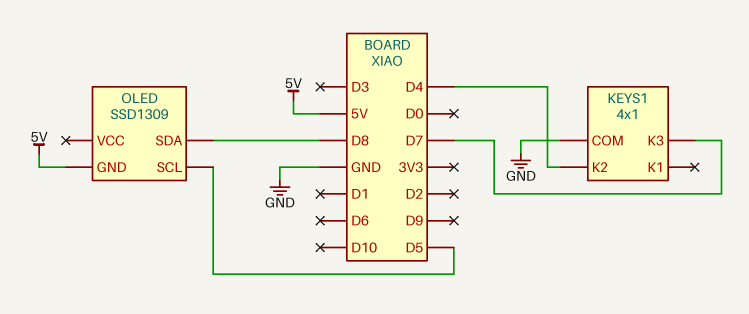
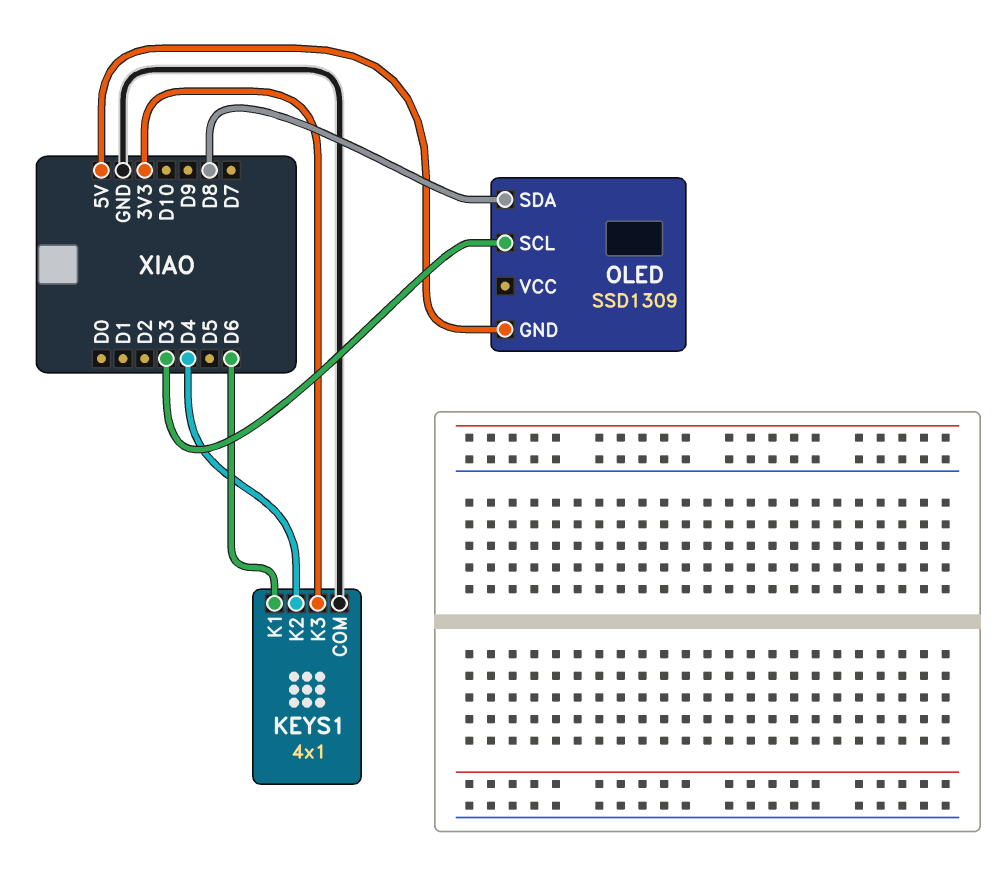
KEYS1 pin K1: none -> D6
KEYS1 pin K3: D7 -> 3V3
OLED pin SCL: D5 -> D3

